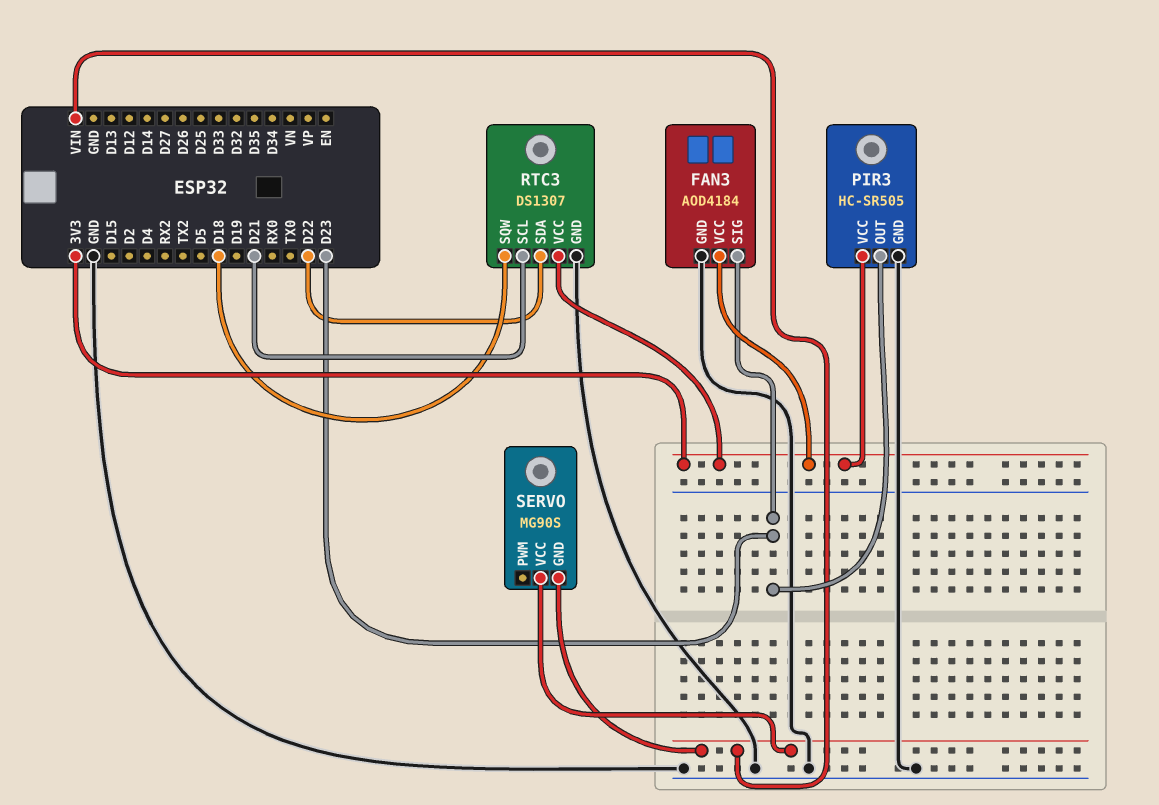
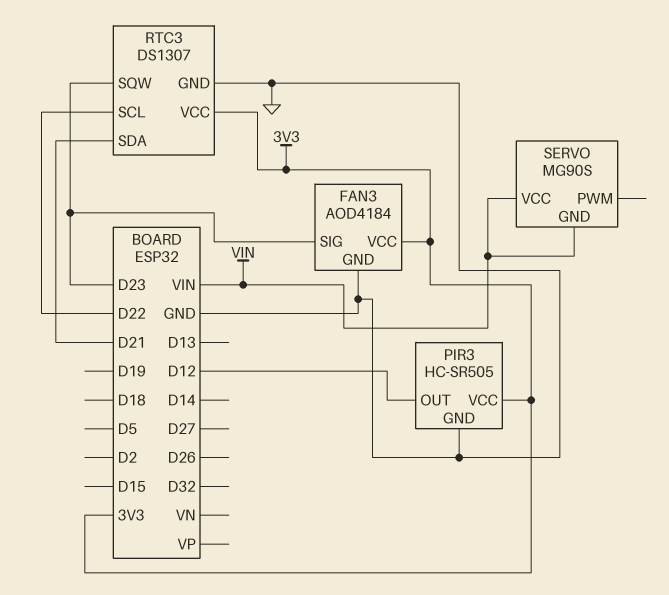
PIR3 pin OUT: D23 -> D12
RTC3 pin SCL: D21 -> D22
RTC3 pin SDA: D22 -> D21
RTC3 pin SQW: D18 -> D23

